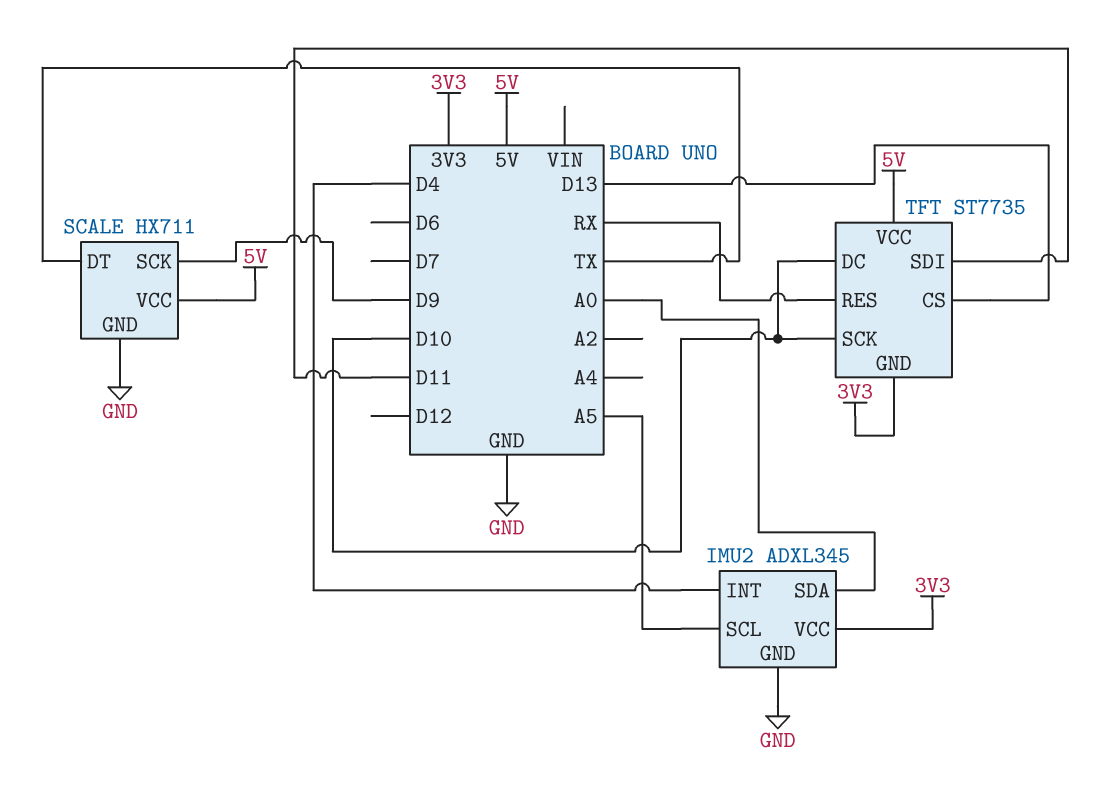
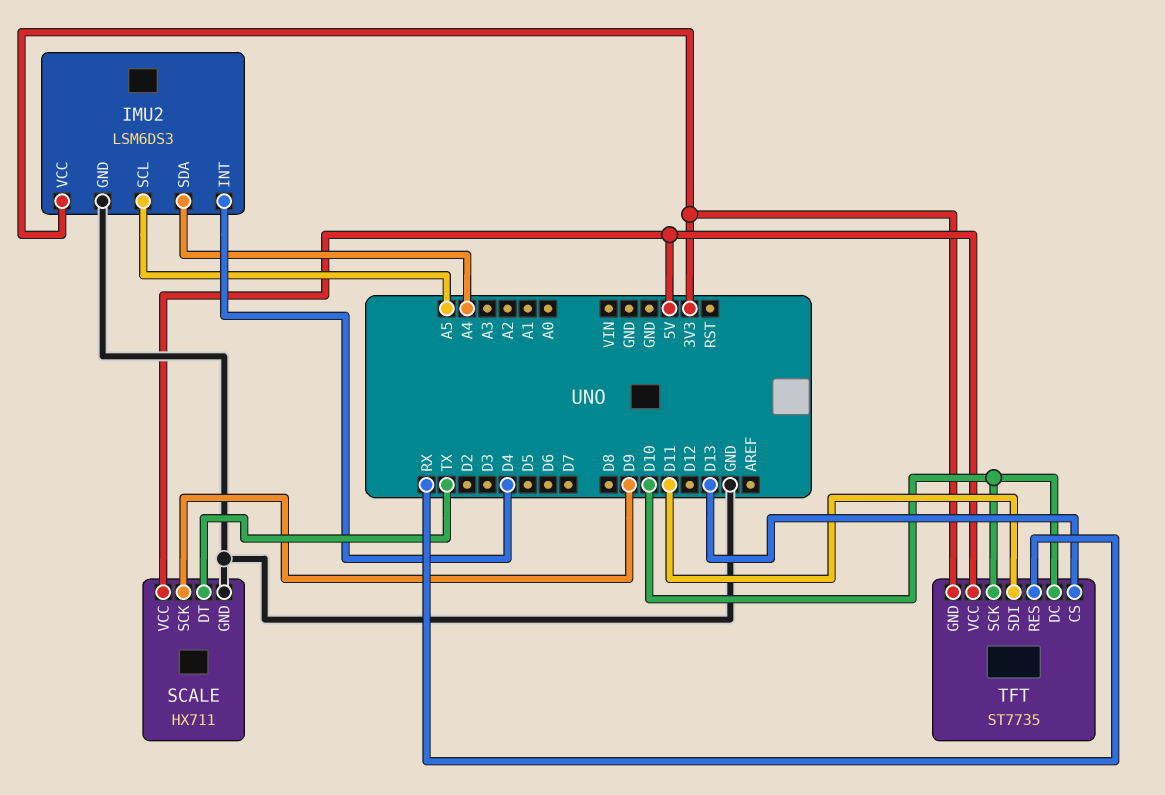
IMU2: ADXL345 -> LSM6DS3
IMU2 pin SDA: A0 -> A4

